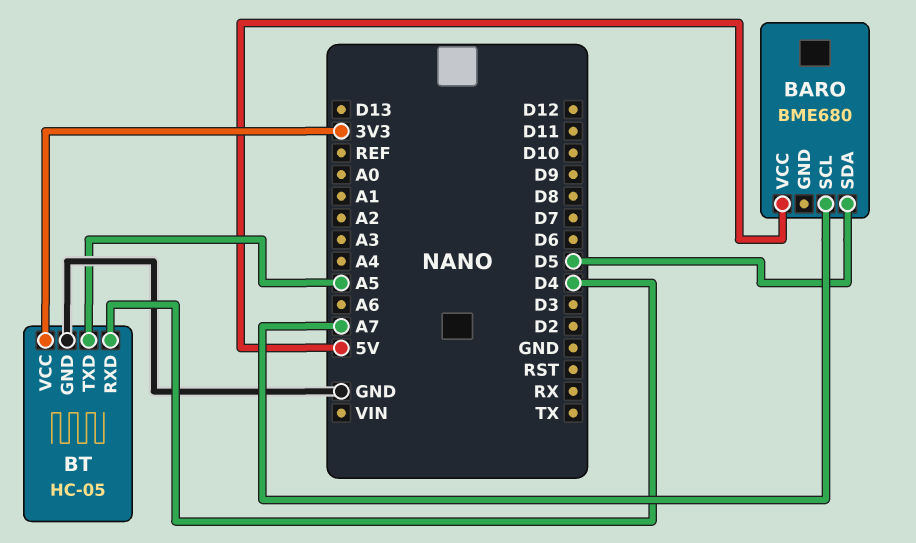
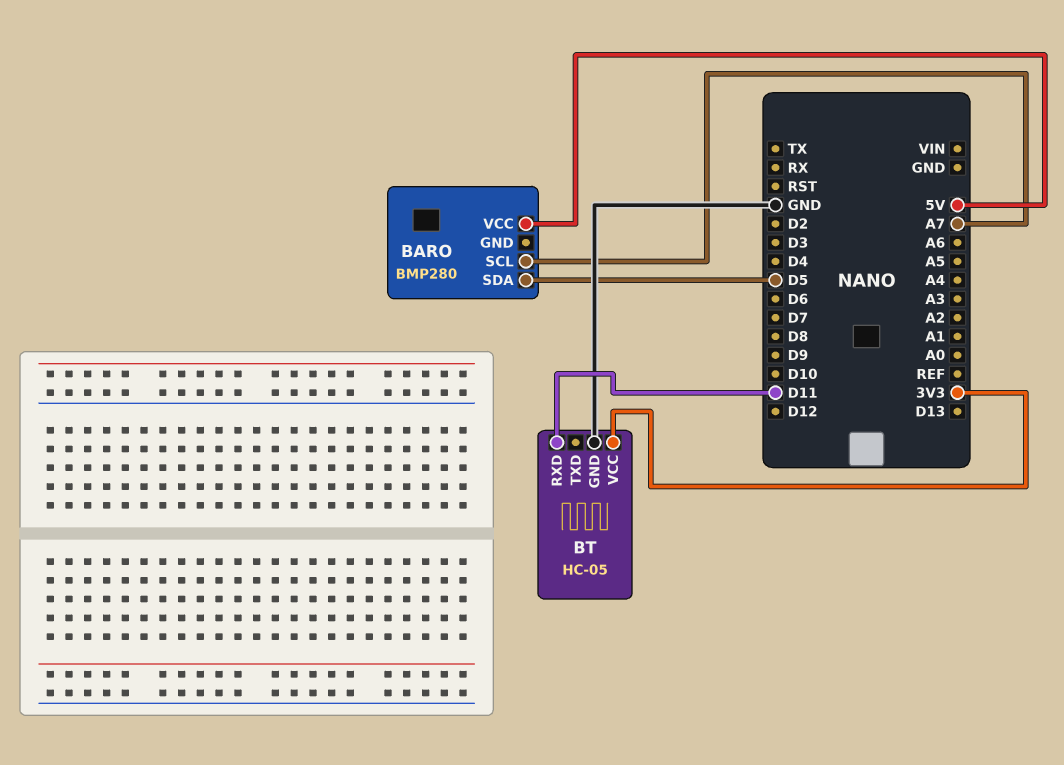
BARO: BME680 -> BMP280
BT pin RXD: D4 -> D11
BT pin TXD: A5 -> none

